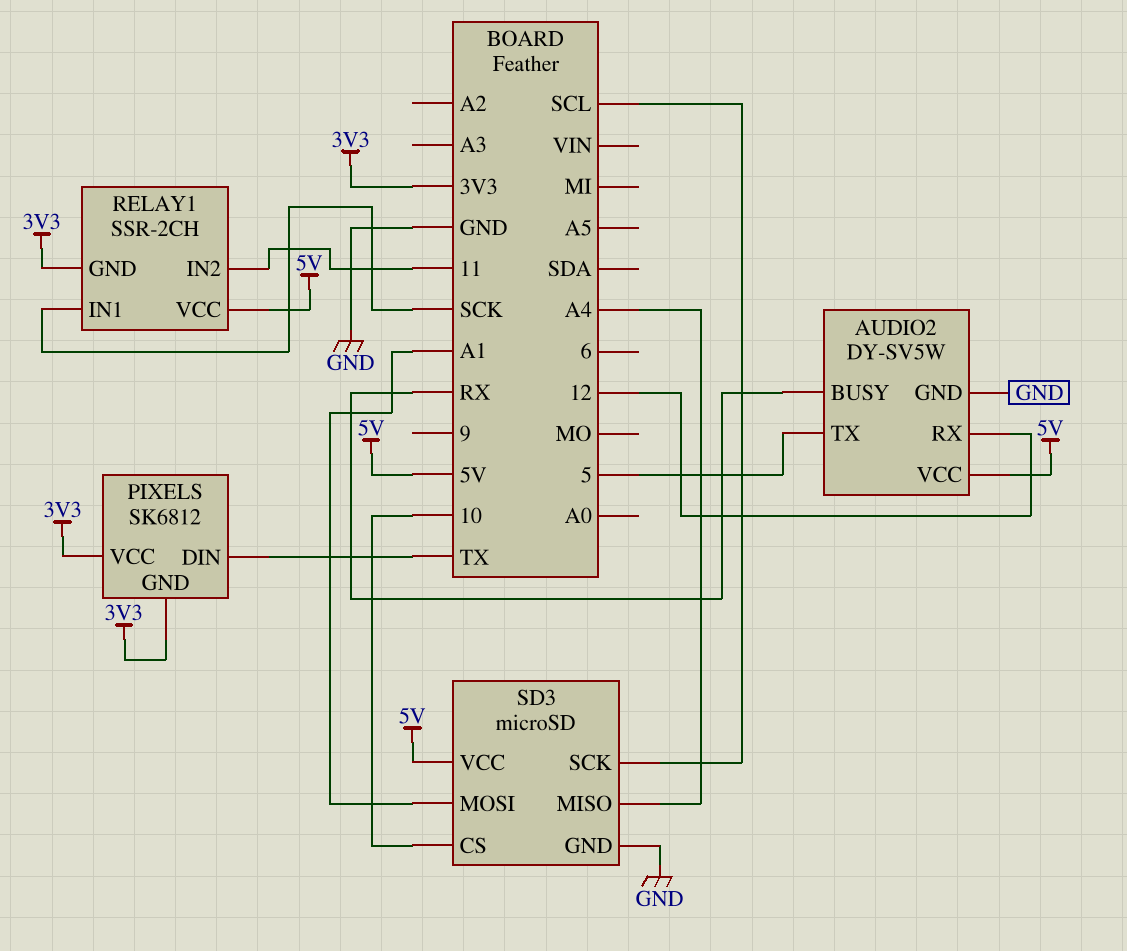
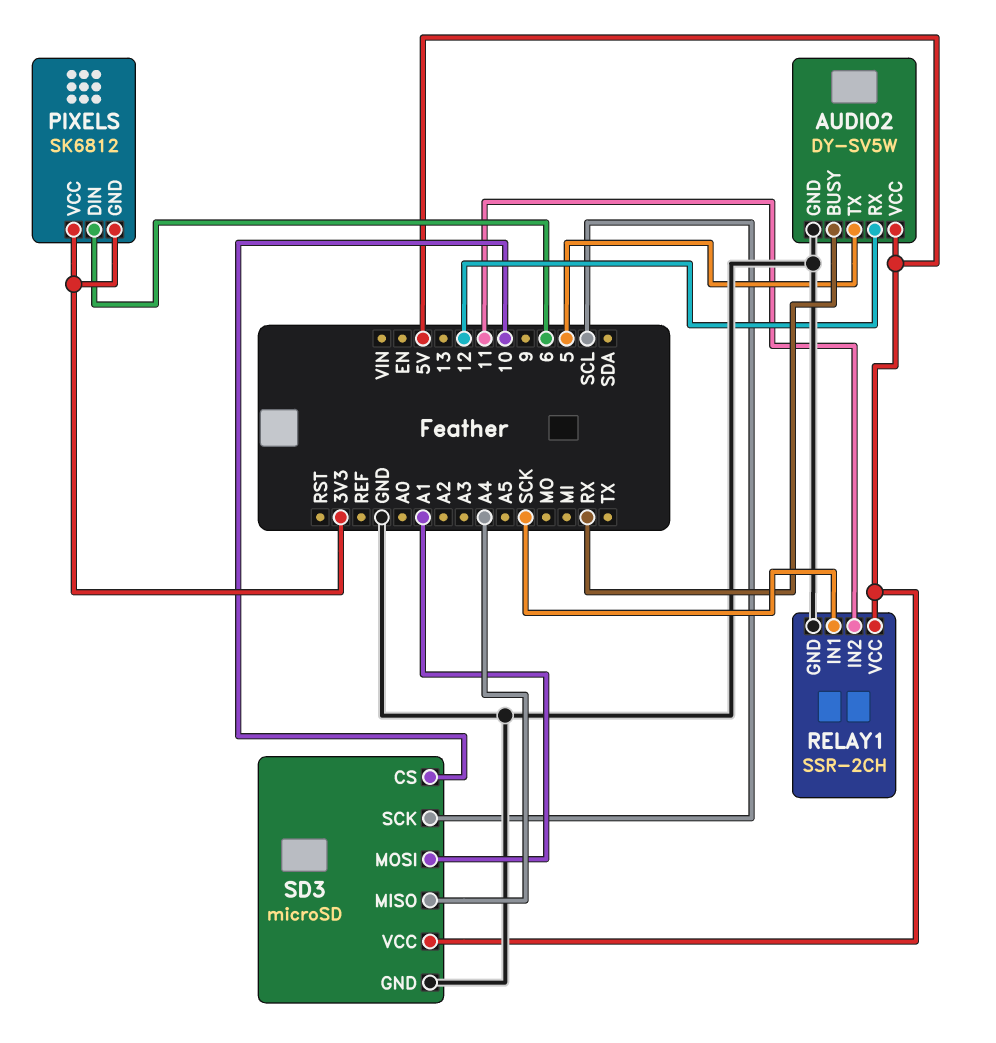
PIXELS pin DIN: TX -> 6
RELAY1 pin GND: 3V3 -> GND

